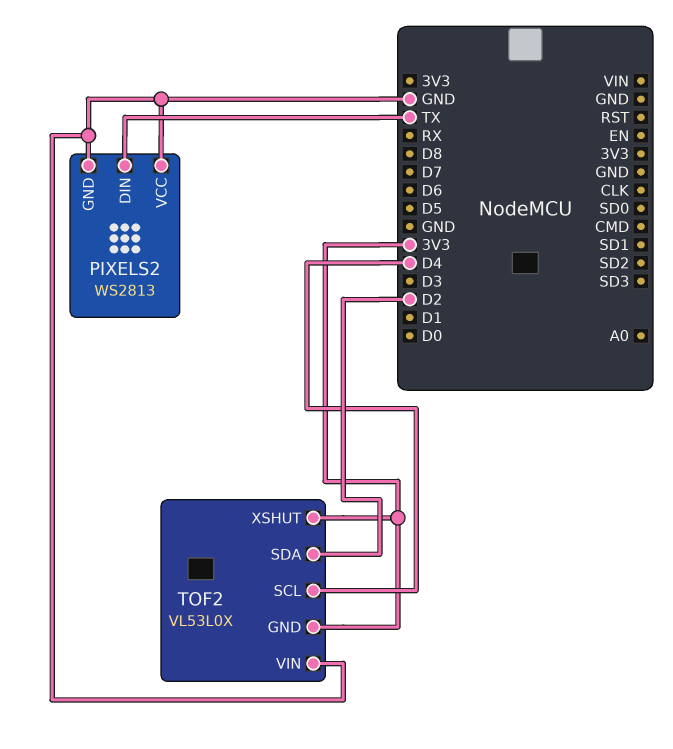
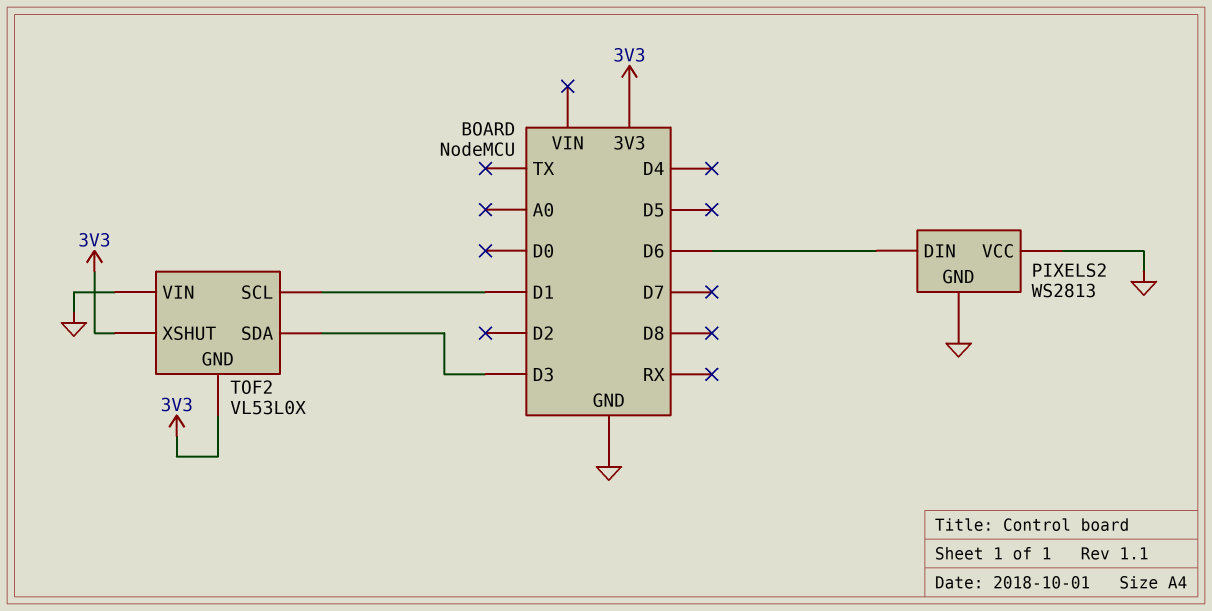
PIXELS2 pin DIN: TX -> D6
TOF2 pin SCL: D4 -> D1
TOF2 pin SDA: D2 -> D3

